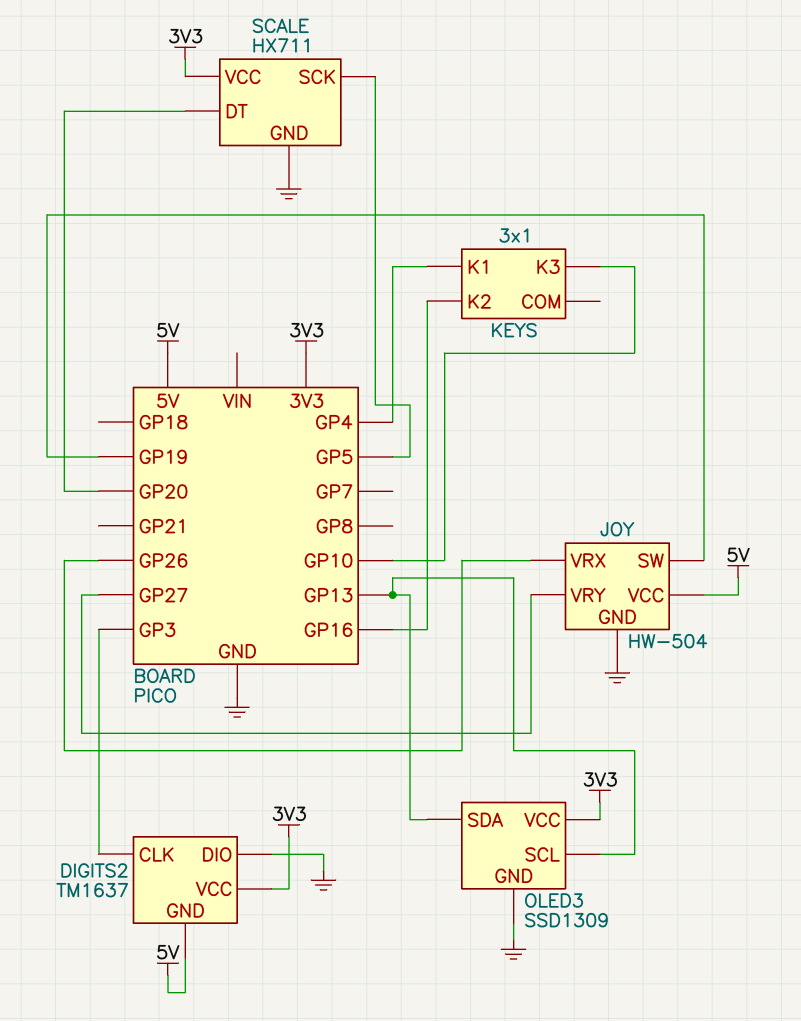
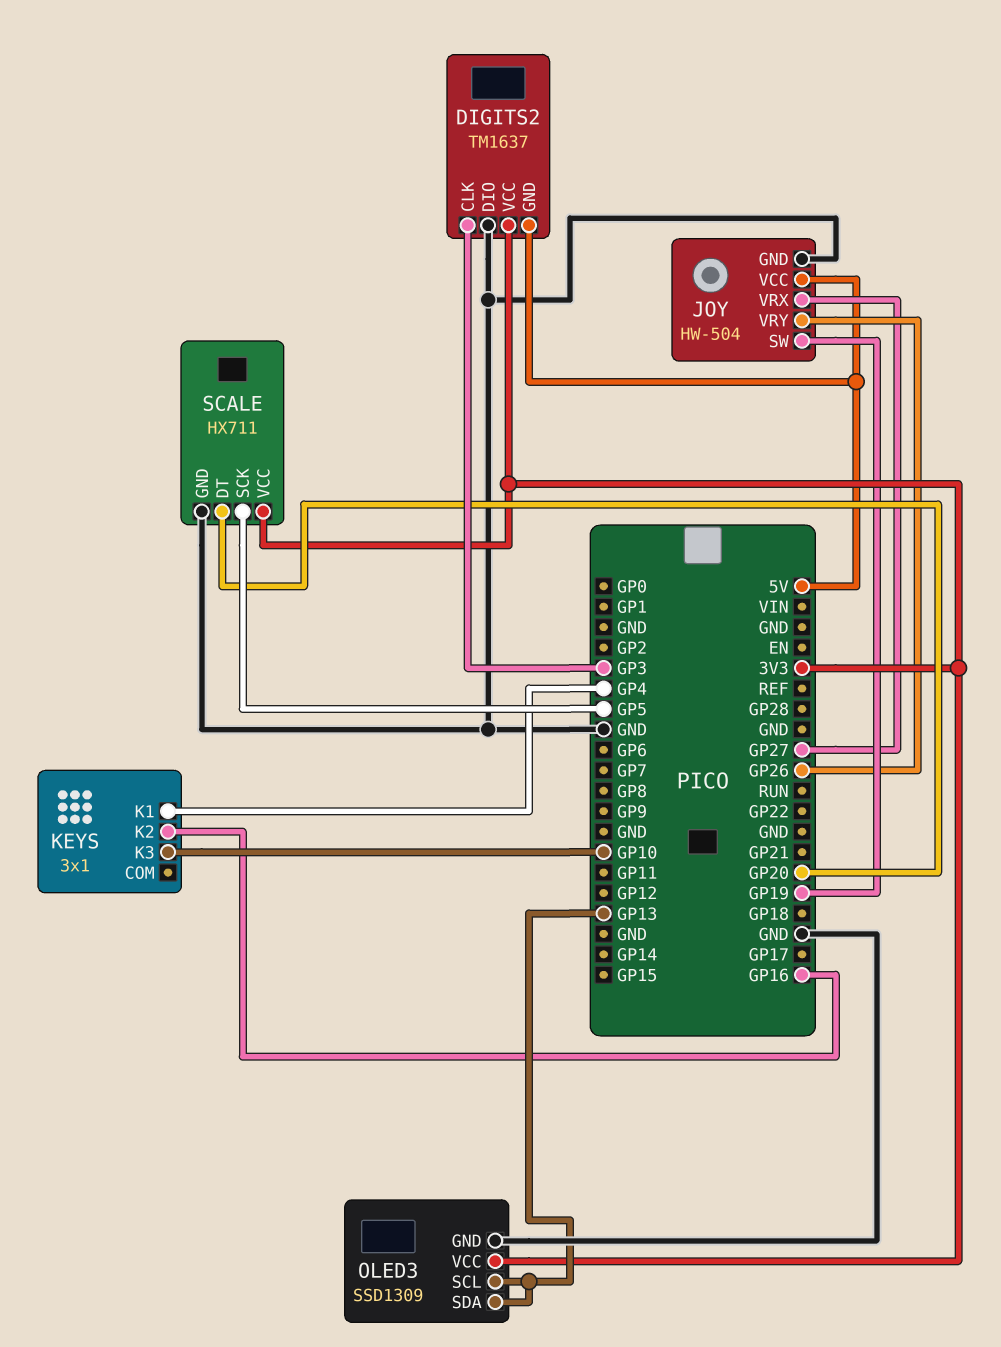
JOY pin VRX: GP26 -> GP27
JOY pin VRY: GP27 -> GP26

